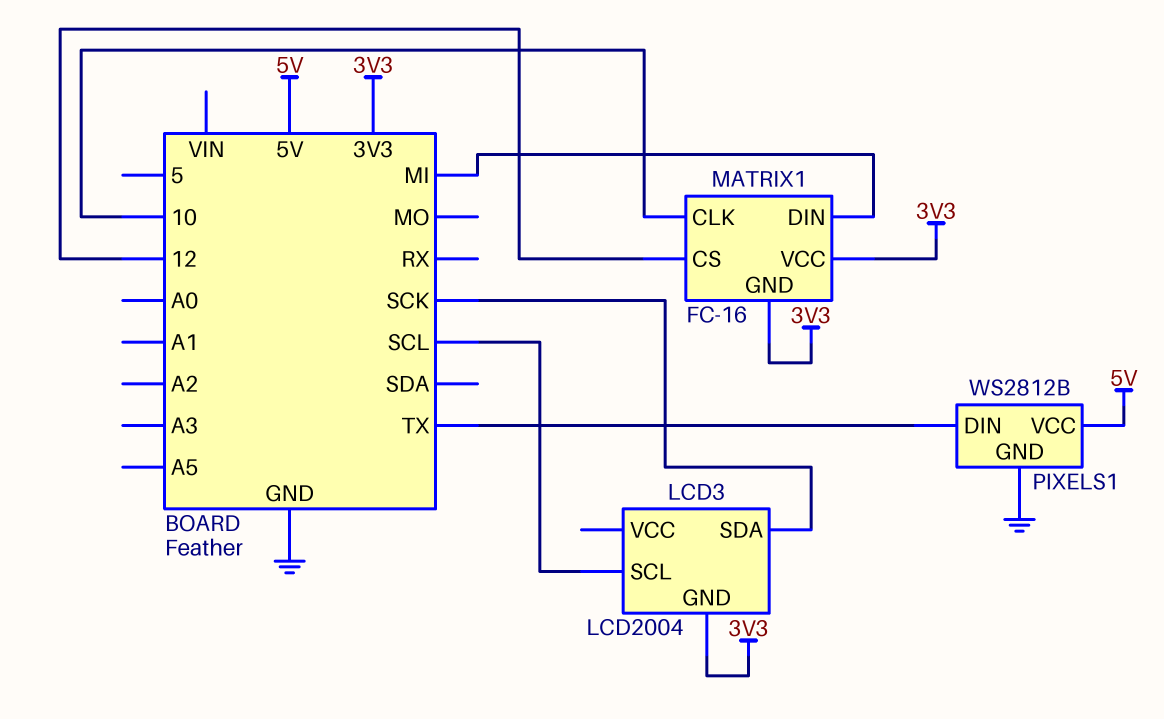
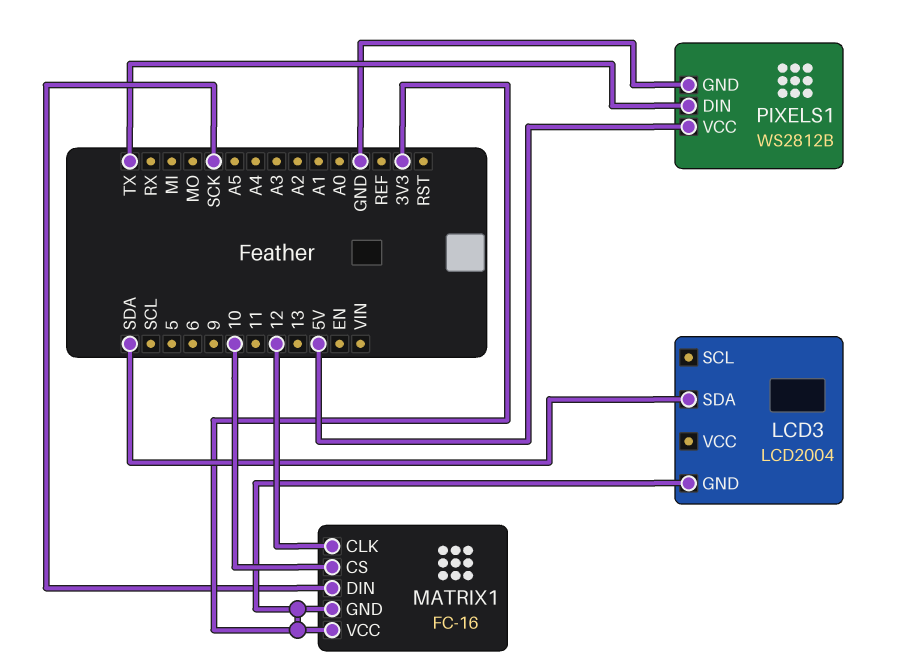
LCD3 pin SCL: SCL -> none
LCD3 pin SDA: SCK -> SDA
MATRIX1 pin CLK: 10 -> 12
MATRIX1 pin CS: 12 -> 10
MATRIX1 pin DIN: MI -> SCK

